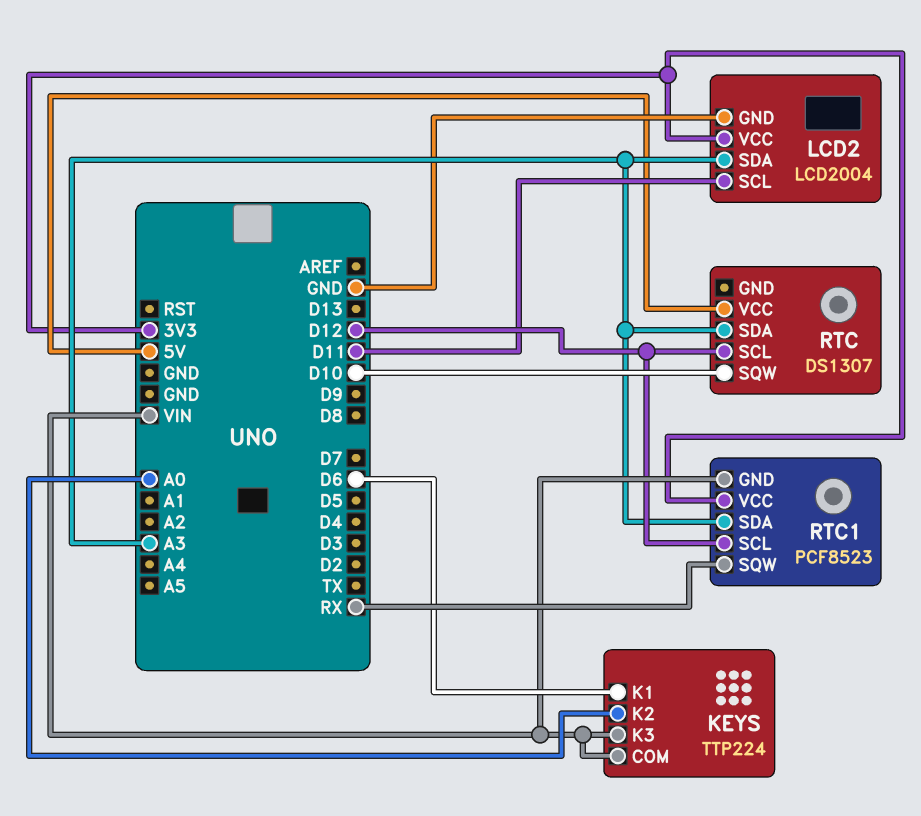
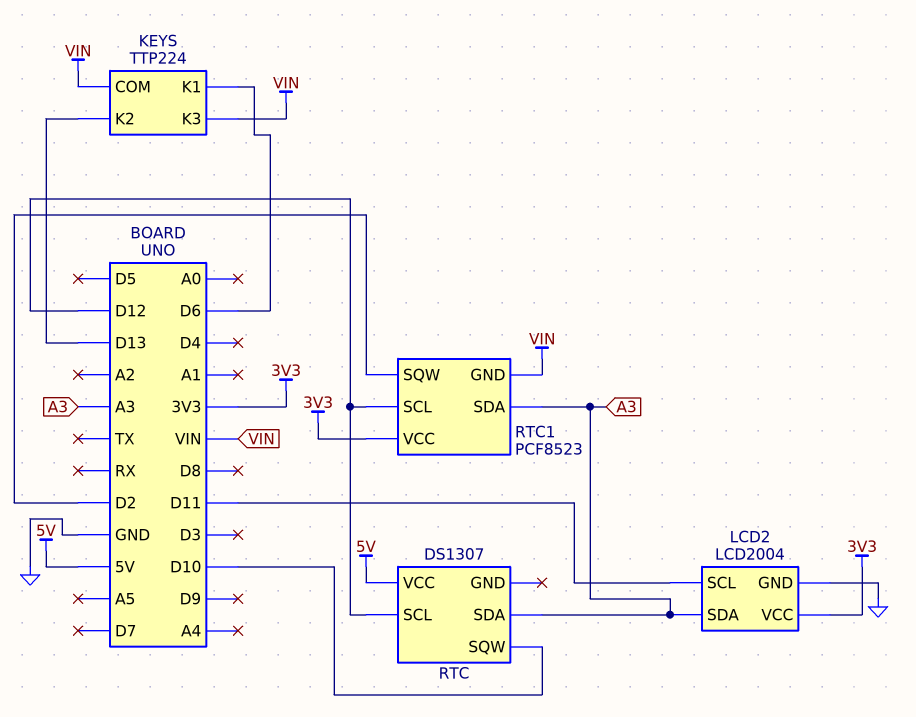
KEYS pin K2: A0 -> D13
RTC1 pin SQW: RX -> D2

